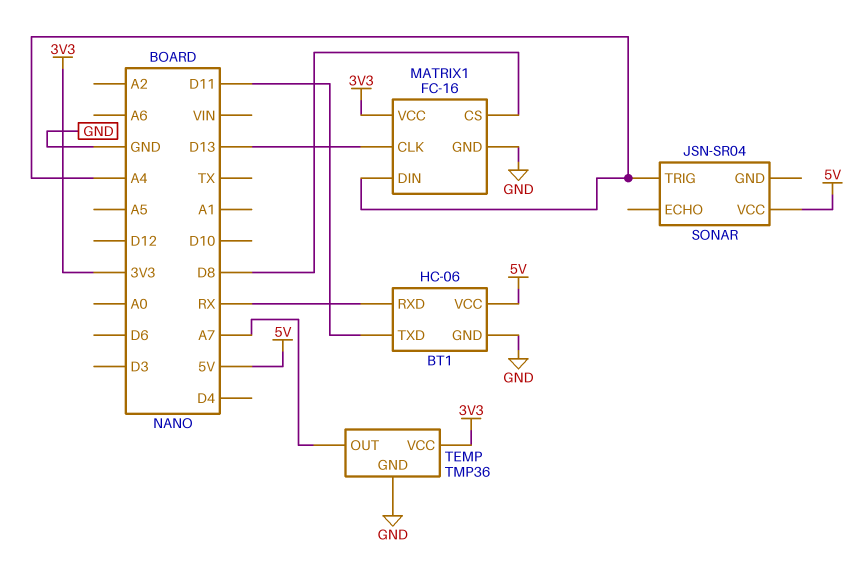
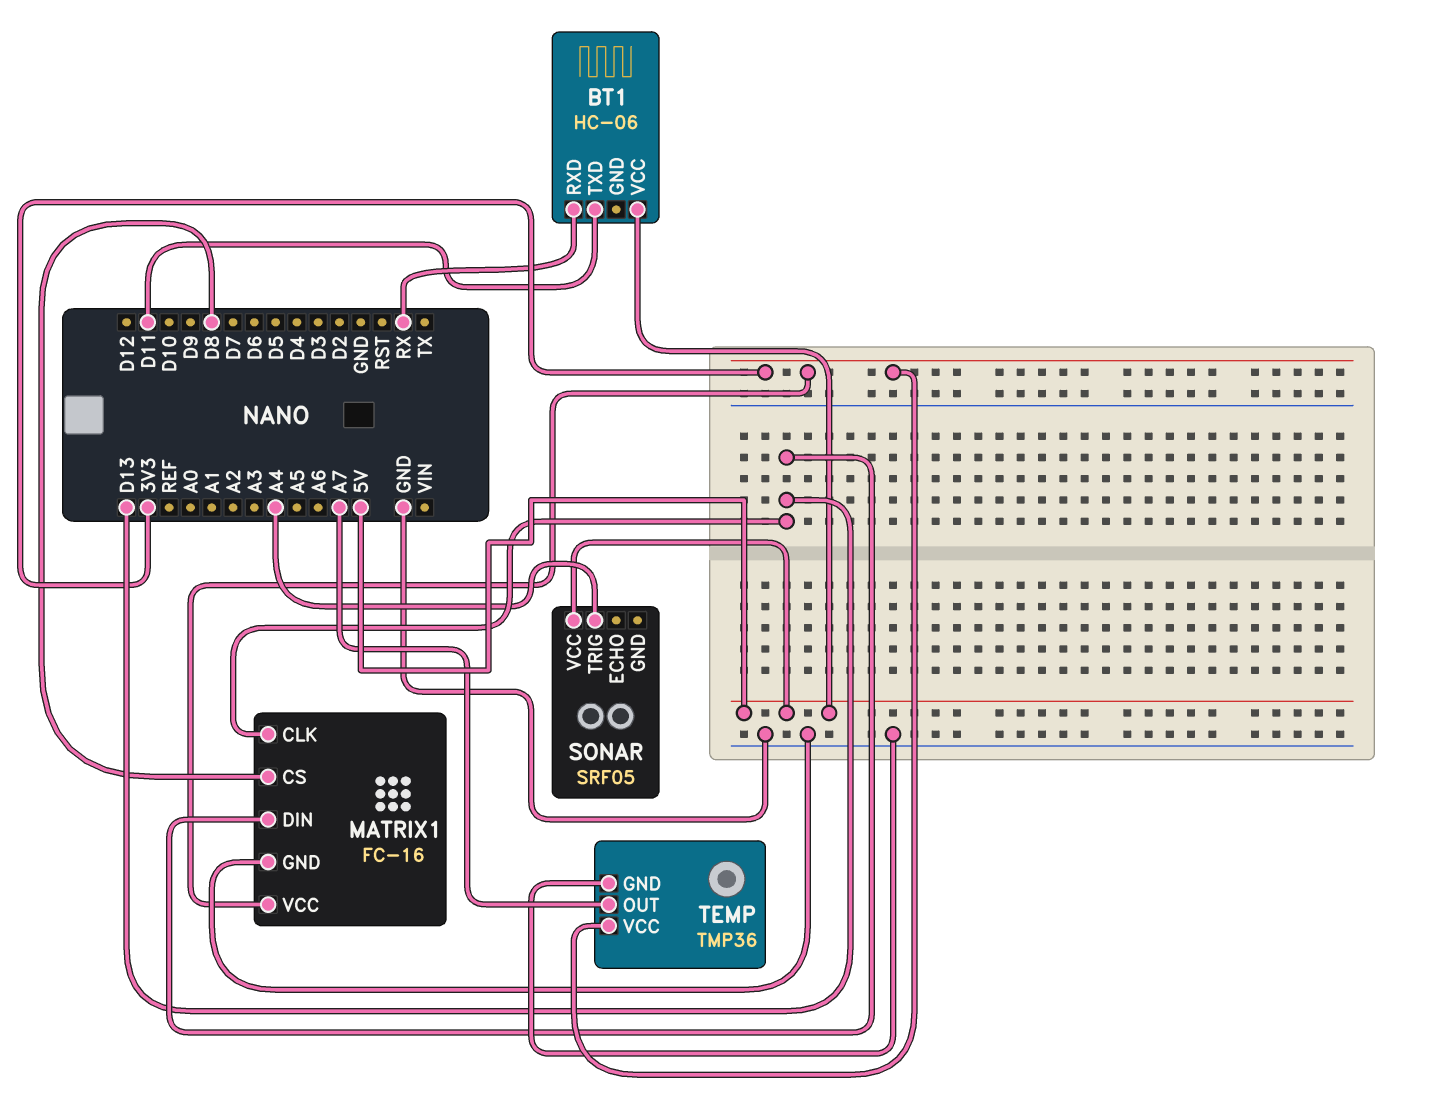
BT1 pin GND: GND -> none
MATRIX1 pin DIN: A4 -> D13
SONAR: JSN-SR04 -> SRF05

